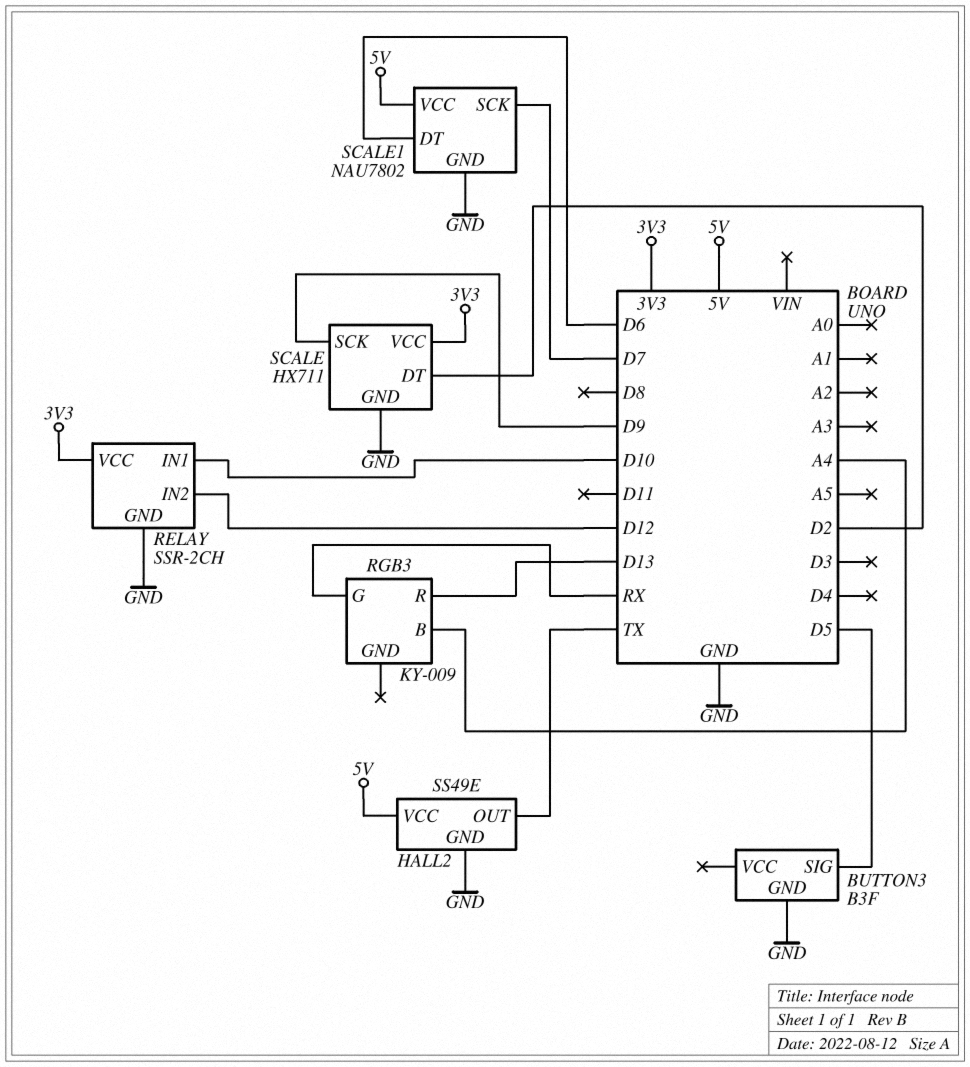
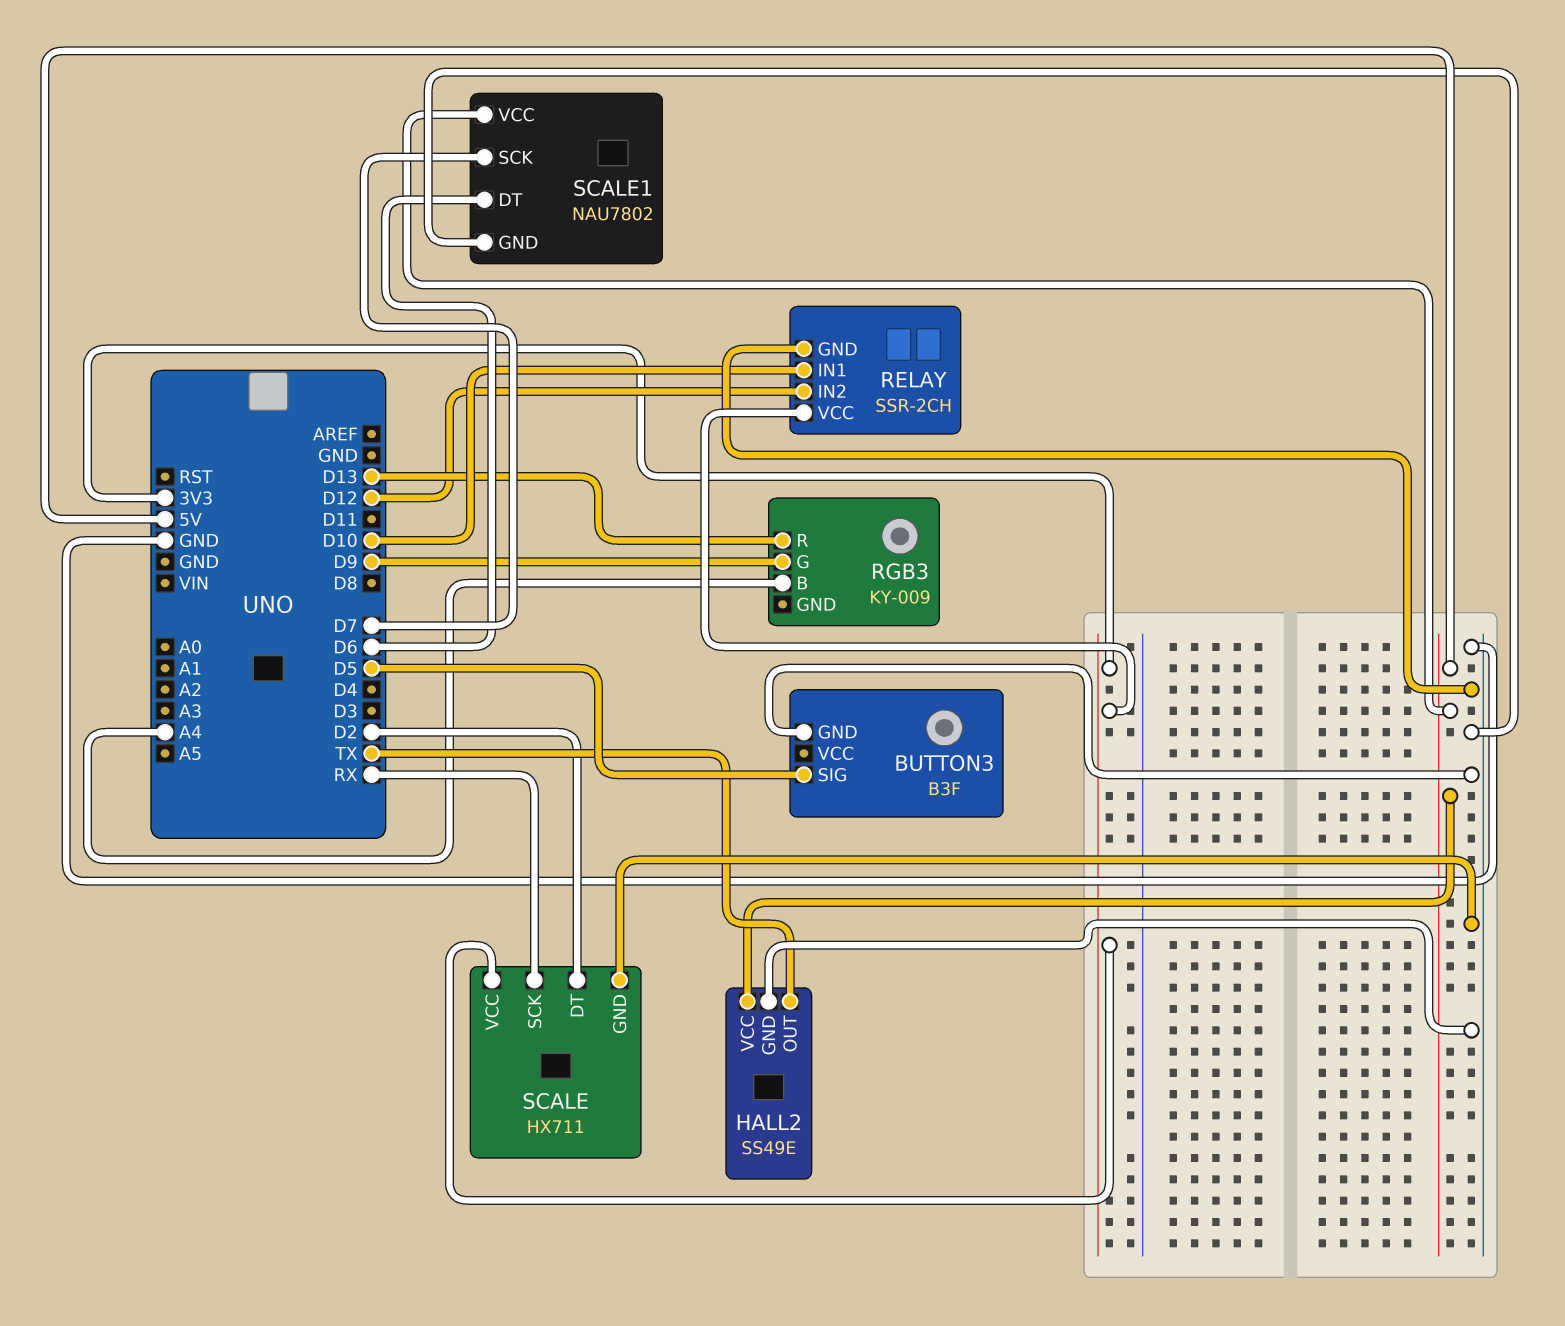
RGB3 pin G: RX -> D9
SCALE pin SCK: D9 -> RX

